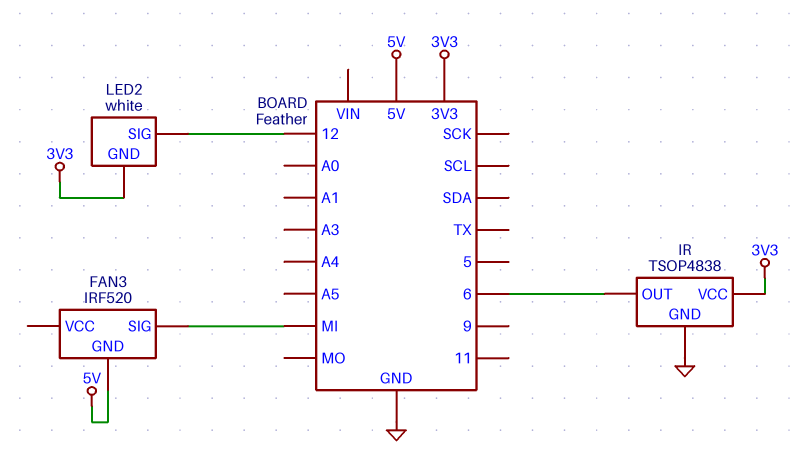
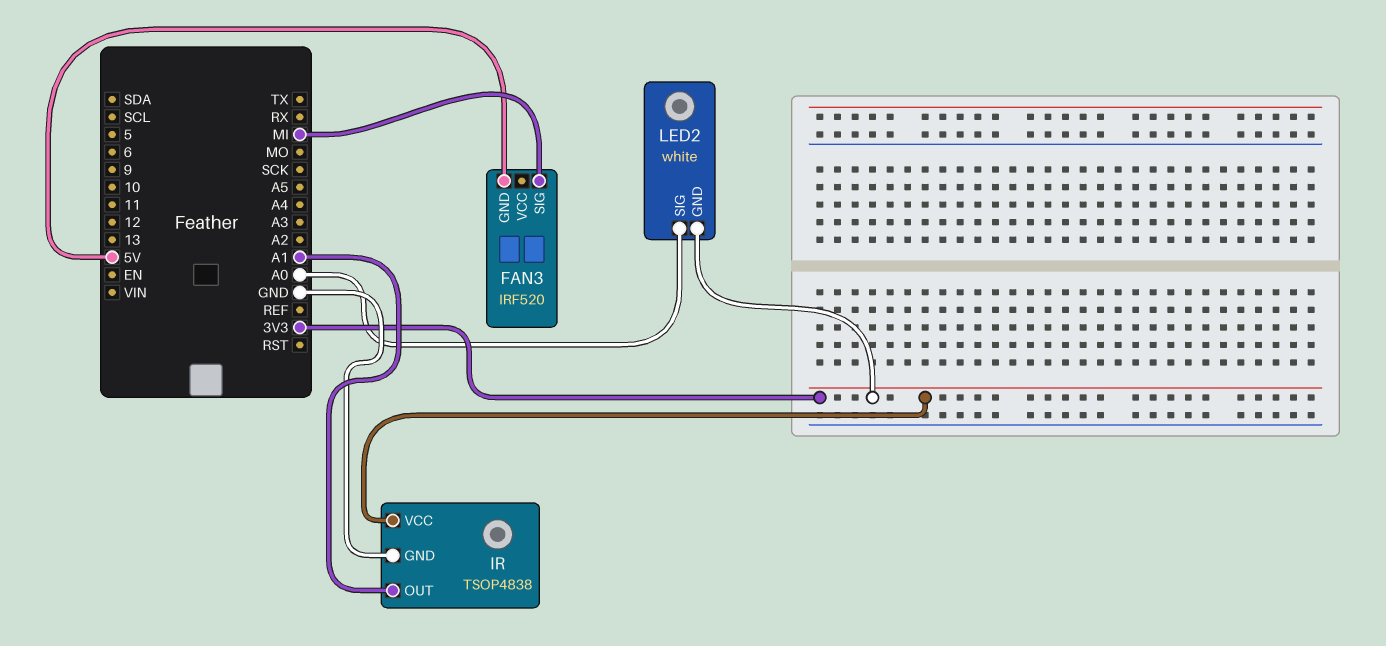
IR pin OUT: 6 -> A1
LED2 pin SIG: 12 -> A0

